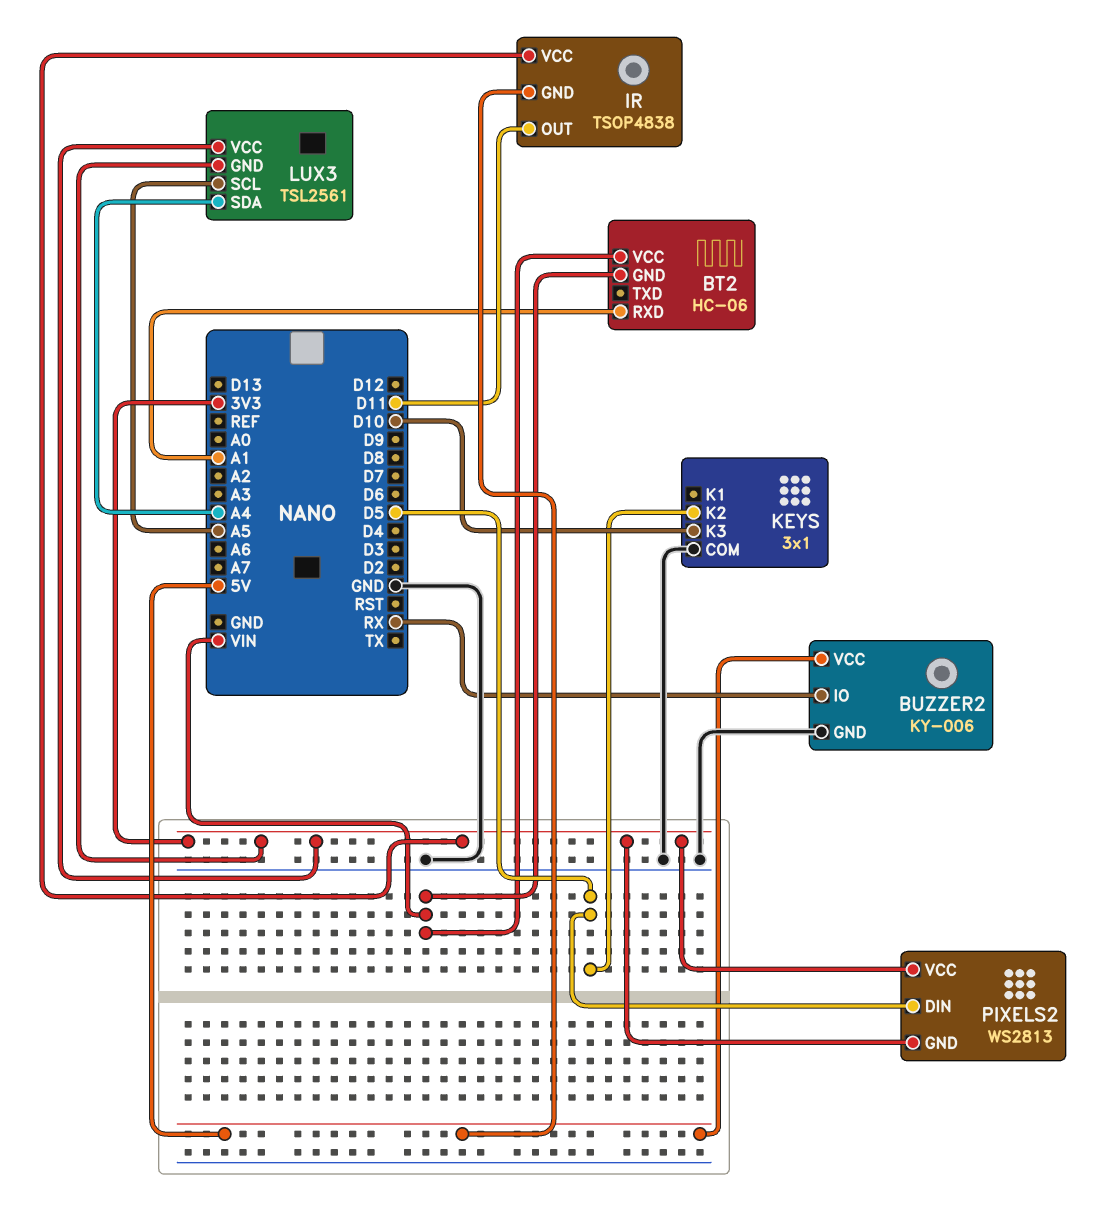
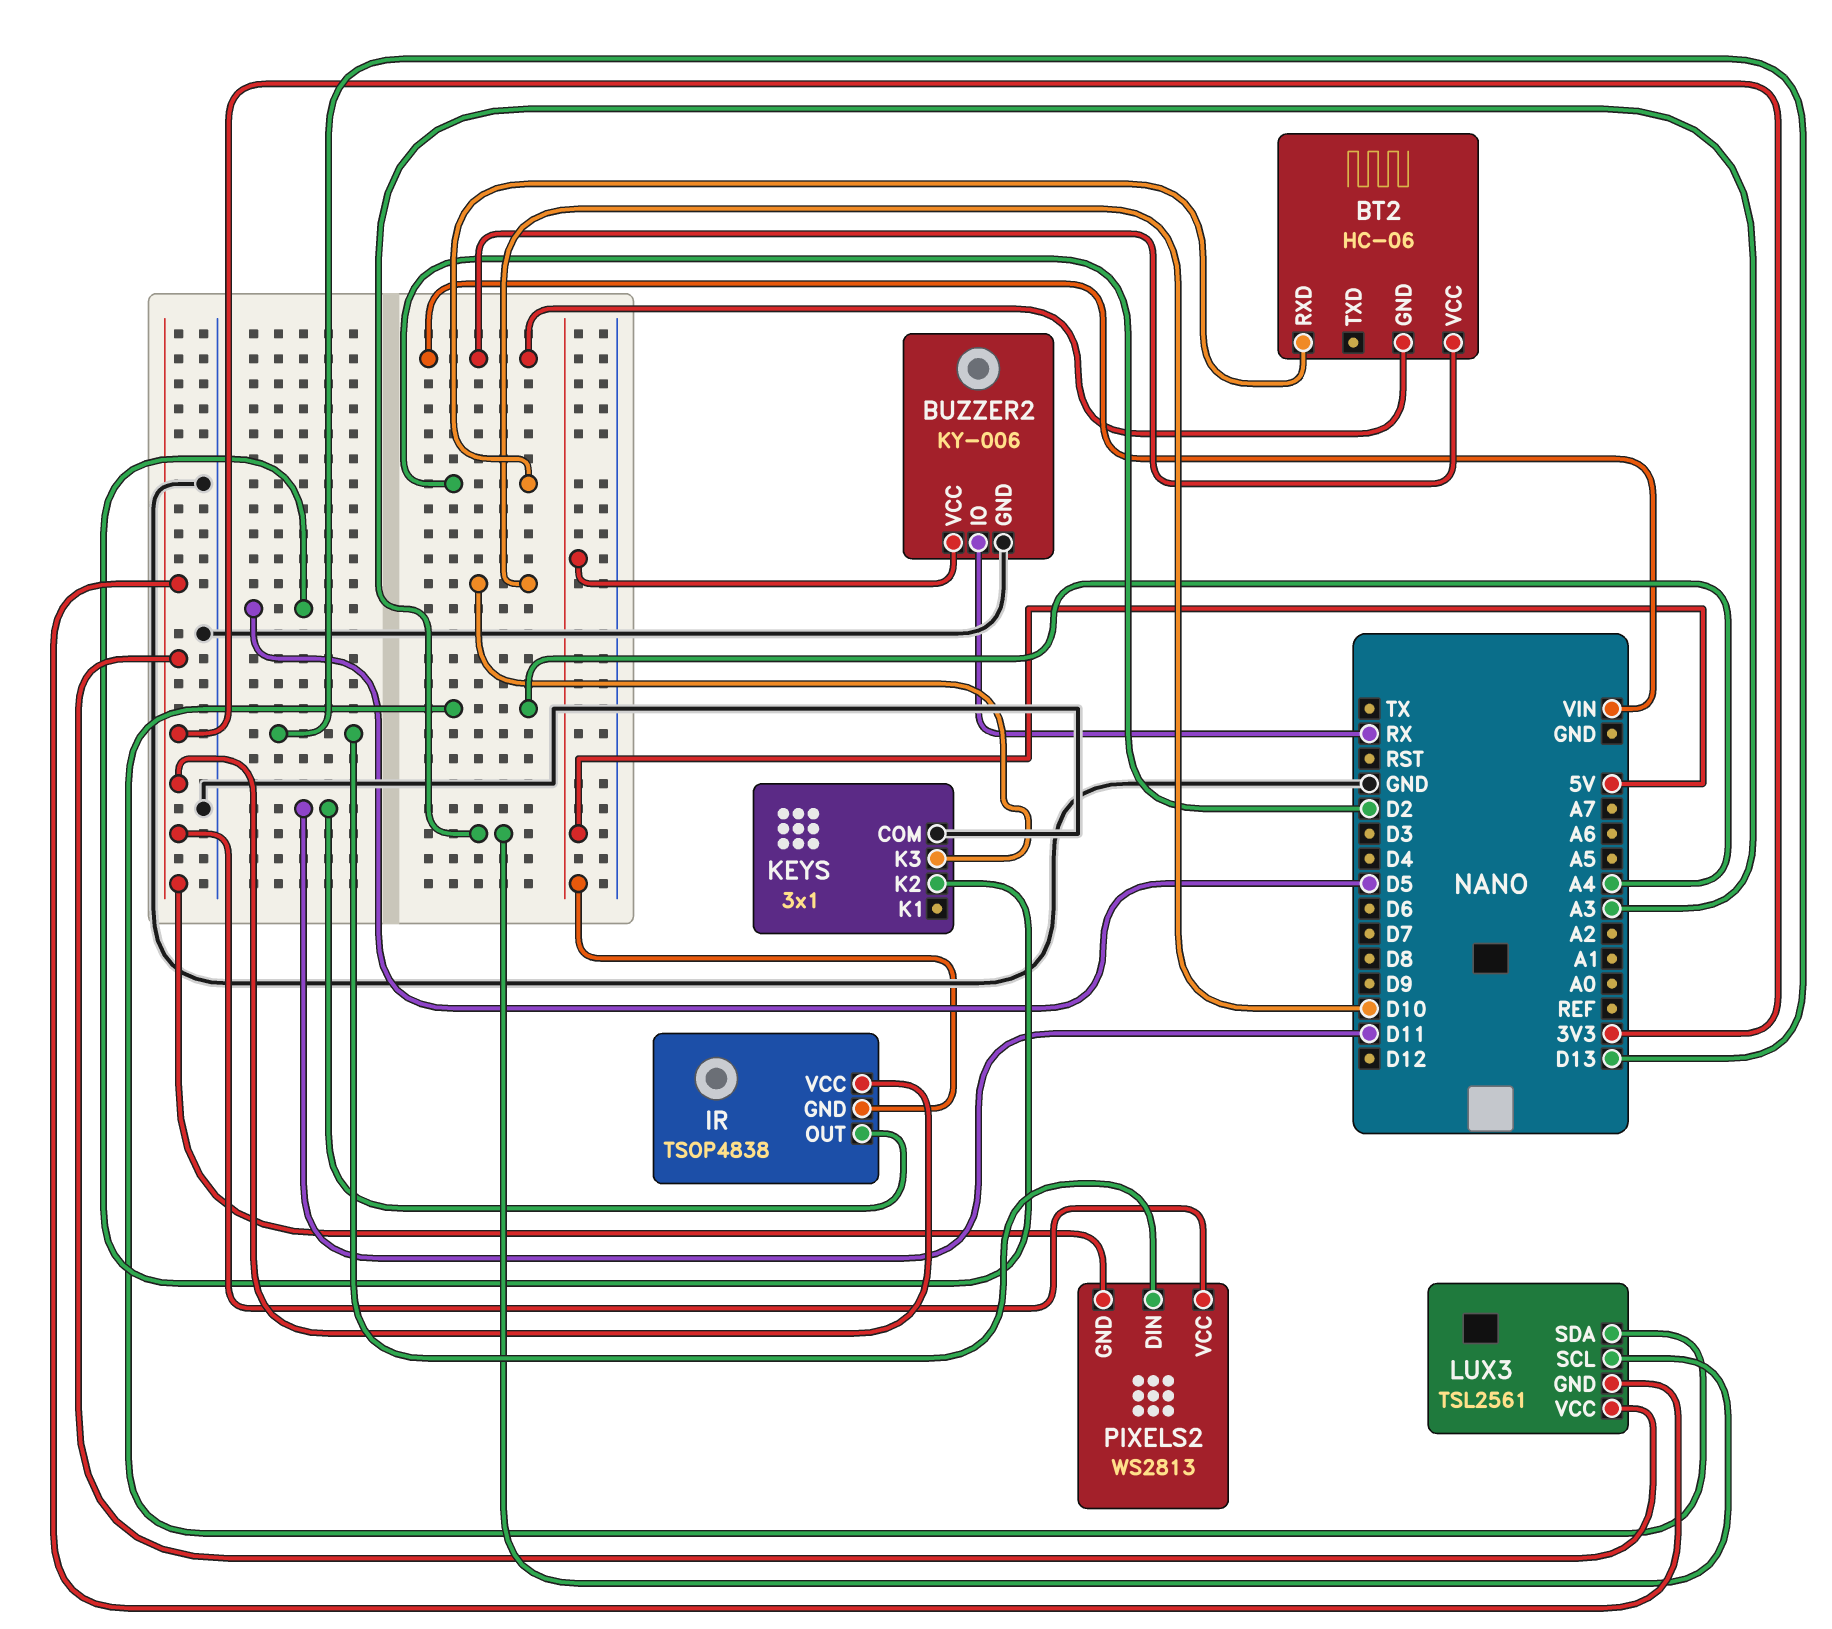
BT2 pin RXD: A1 -> D2
LUX3 pin SCL: A5 -> A3
PIXELS2 pin DIN: D5 -> D13

